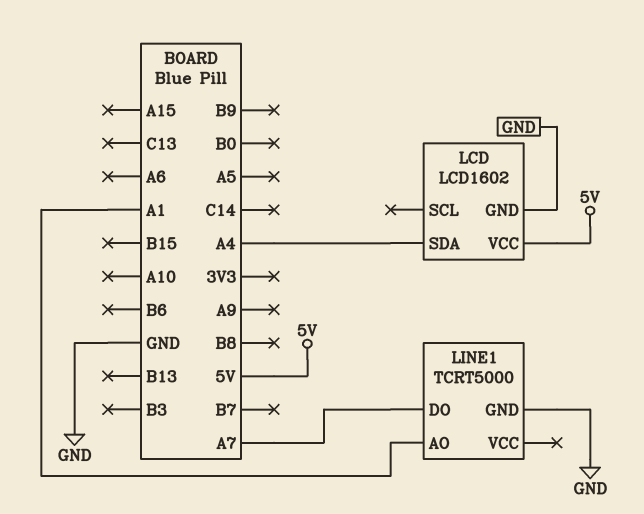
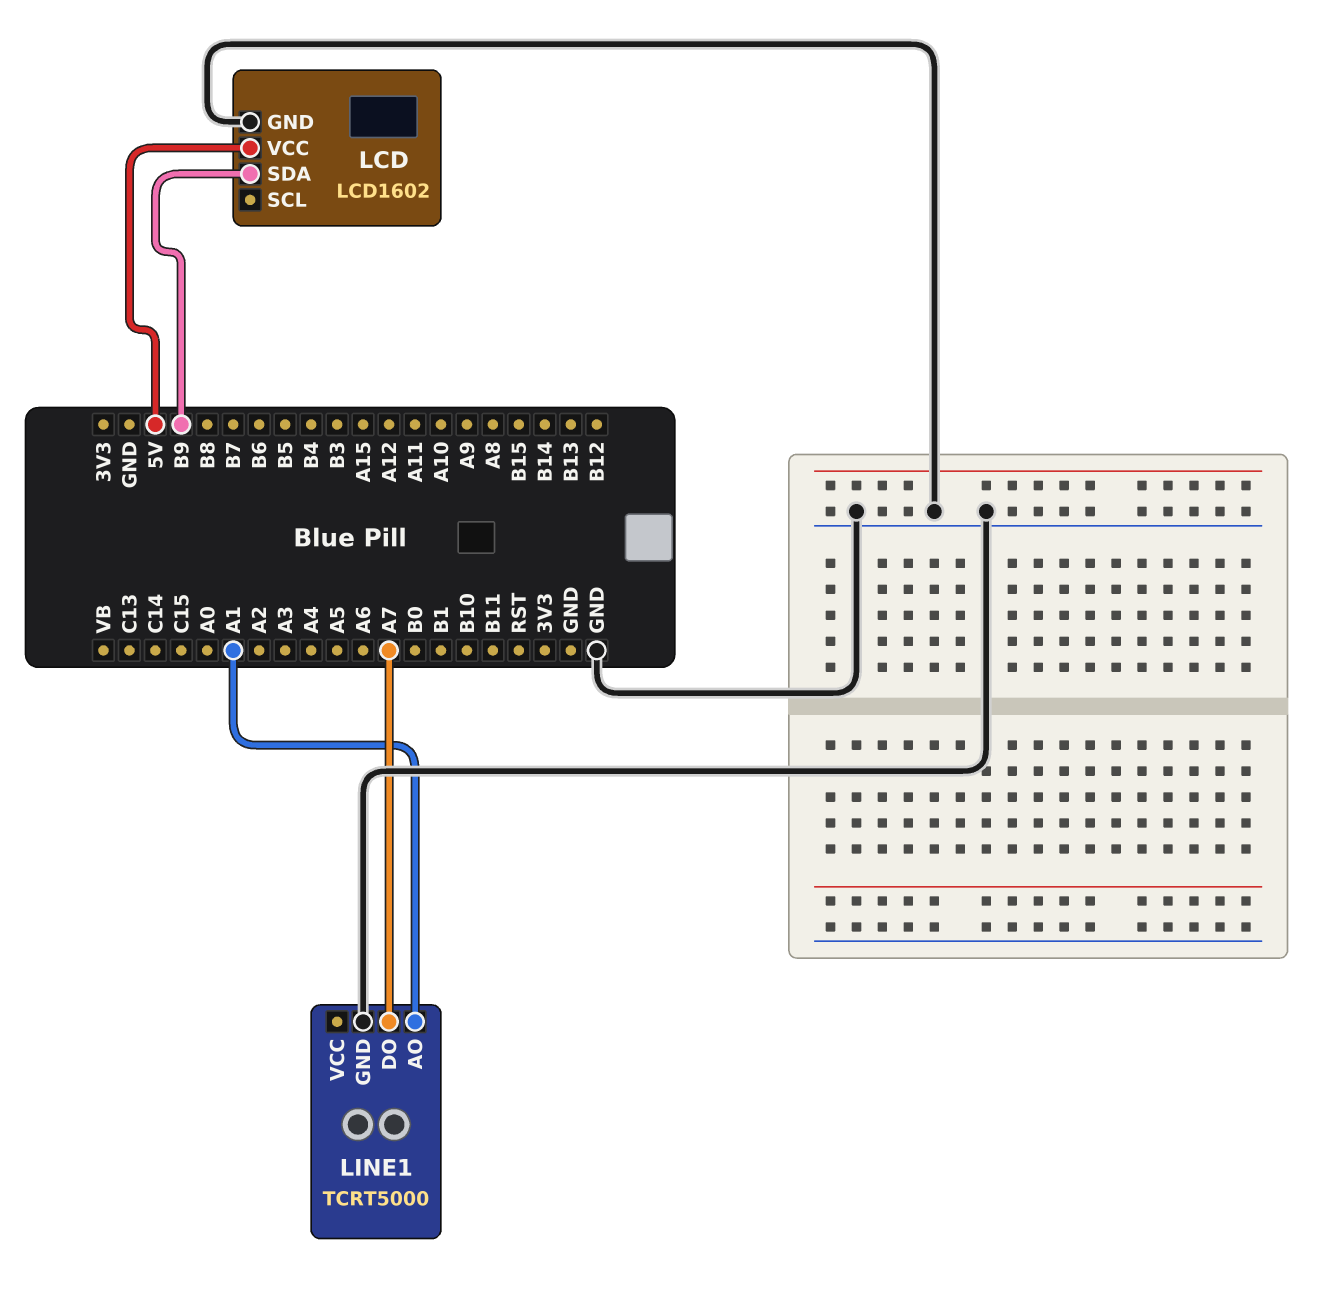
LCD pin SDA: A4 -> B9

